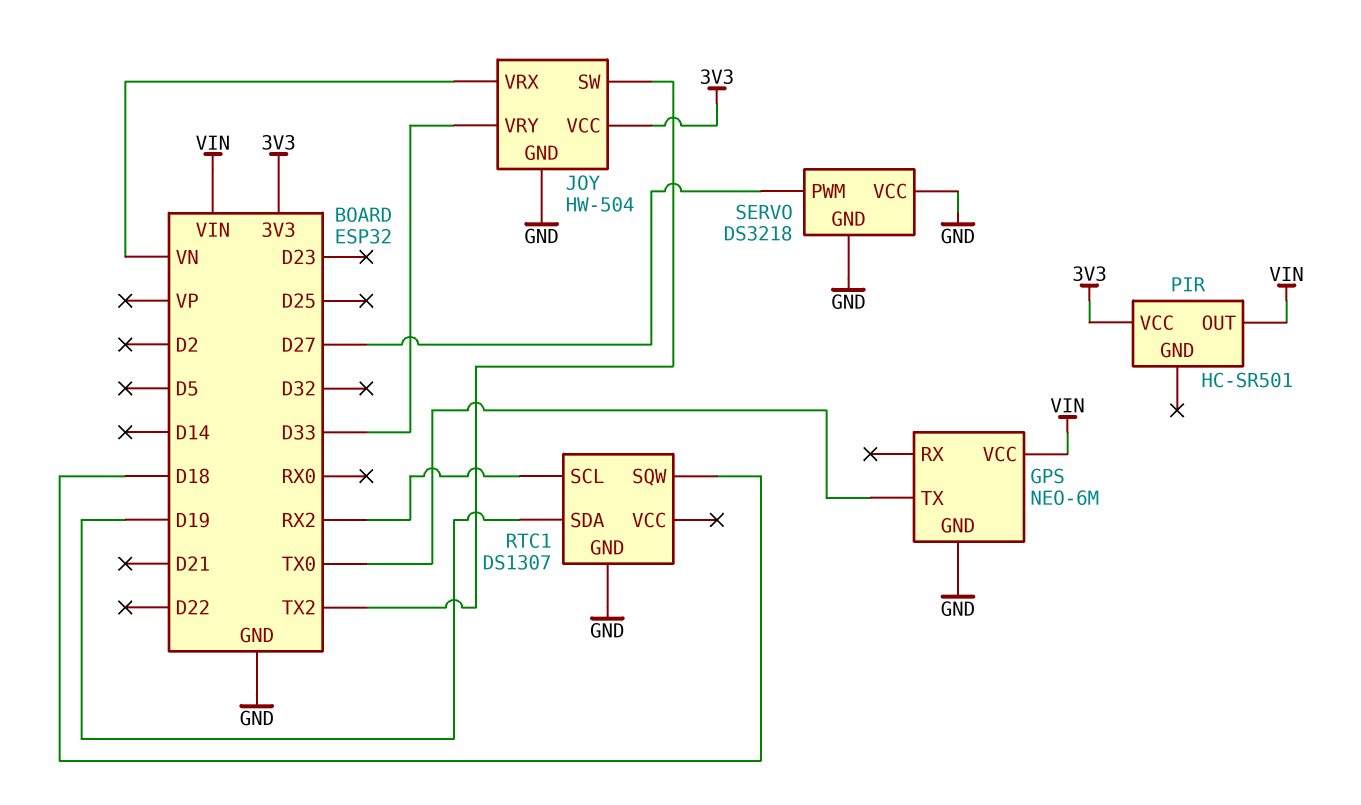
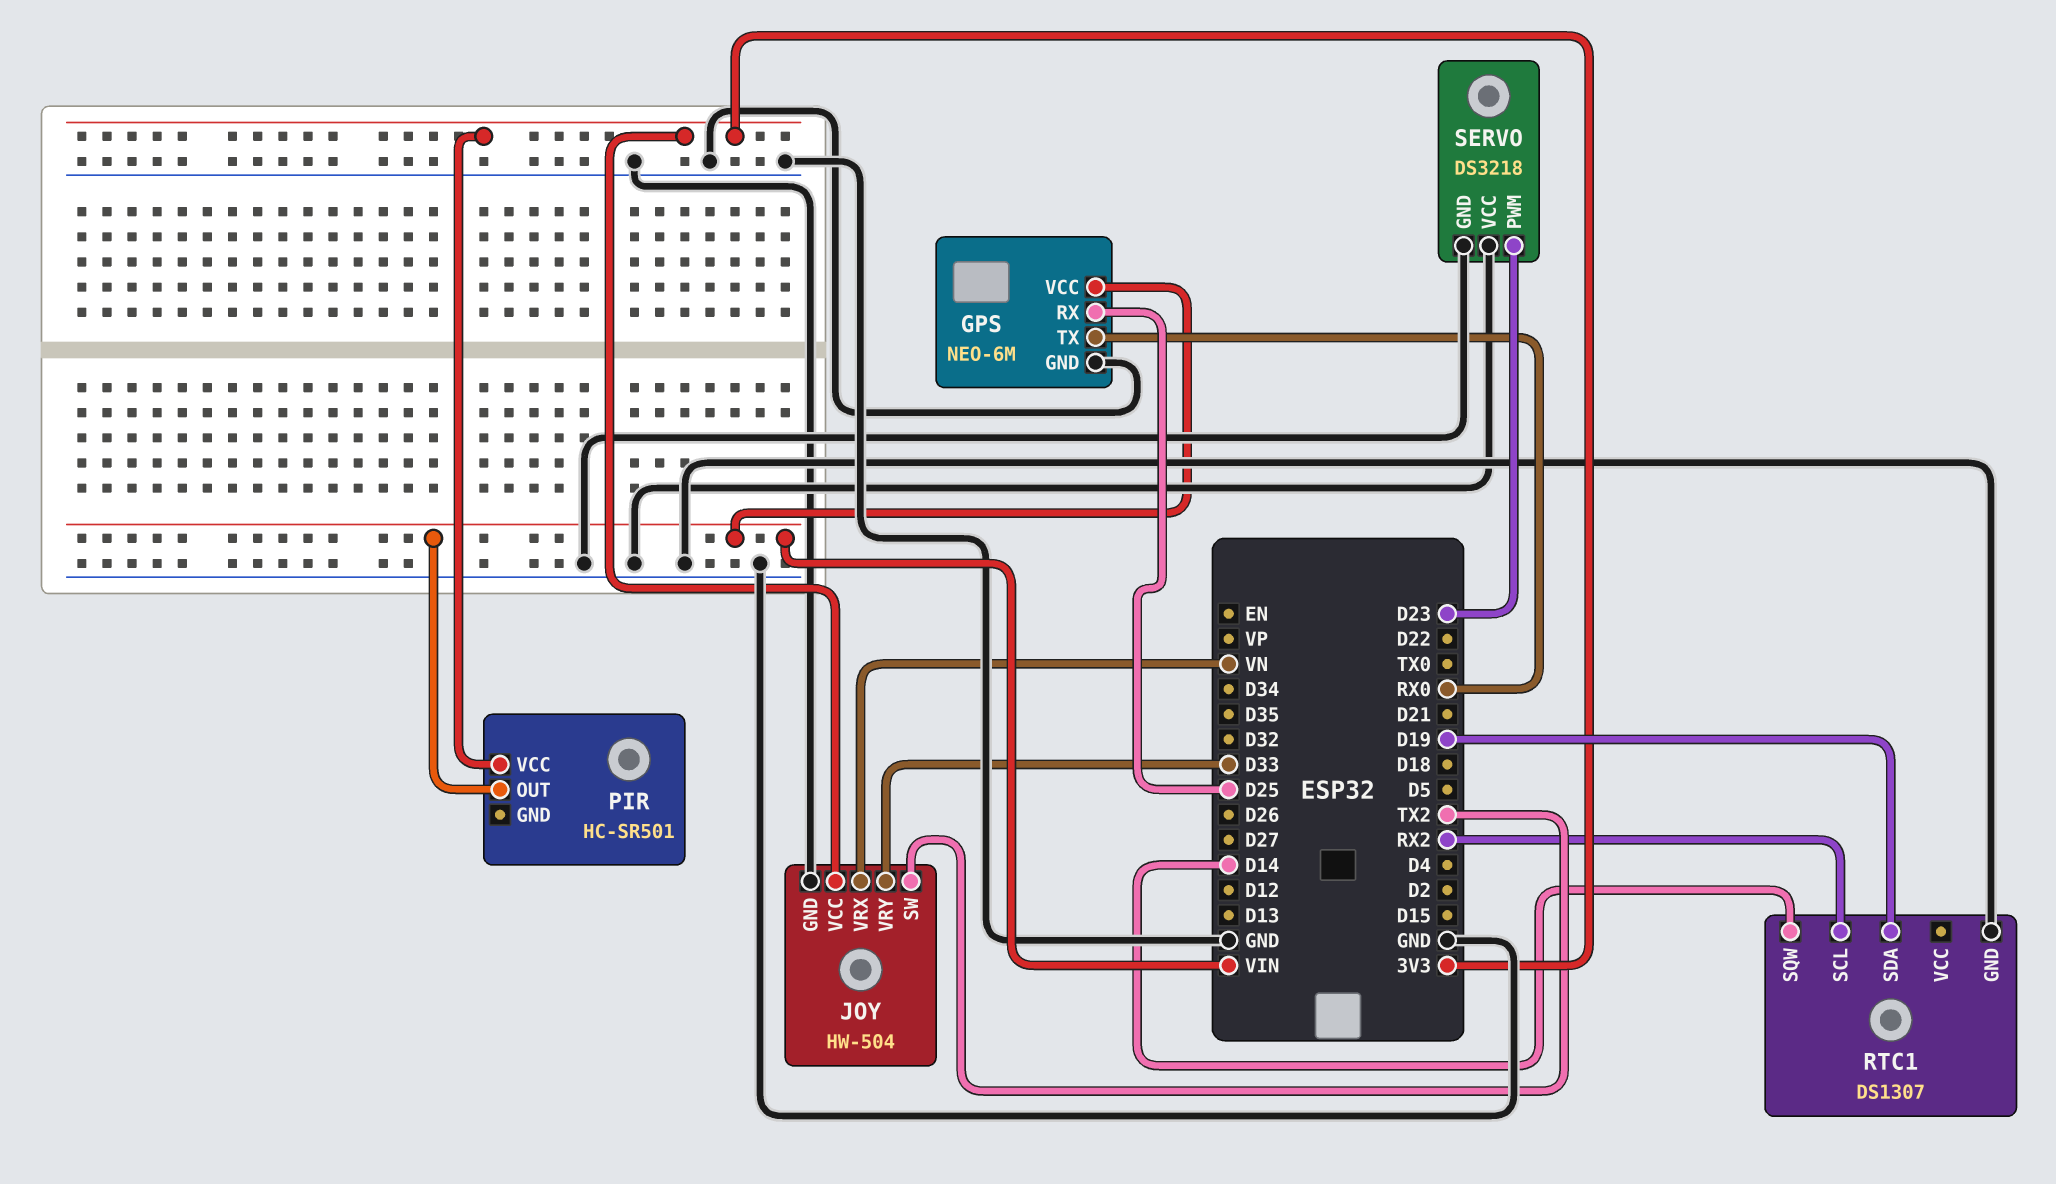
GPS pin RX: none -> D25
GPS pin TX: TX0 -> RX0
RTC1 pin SQW: D18 -> D14
SERVO pin PWM: D27 -> D23

